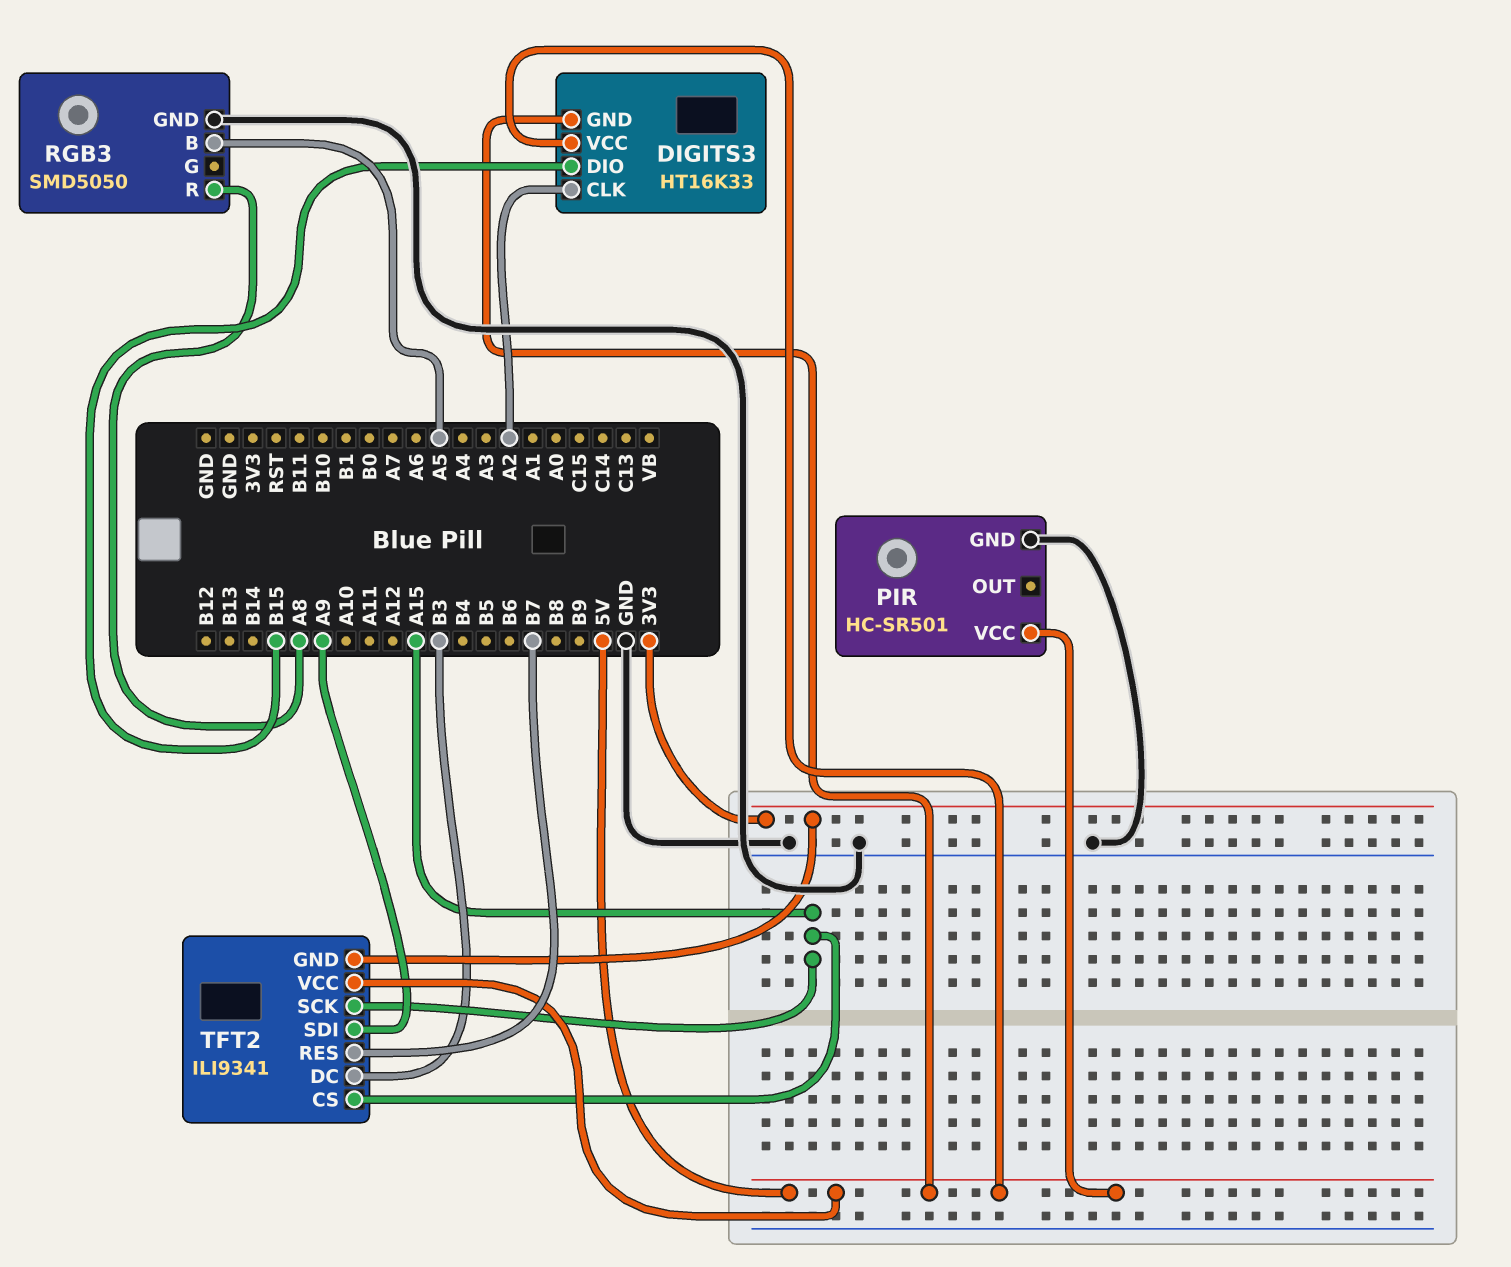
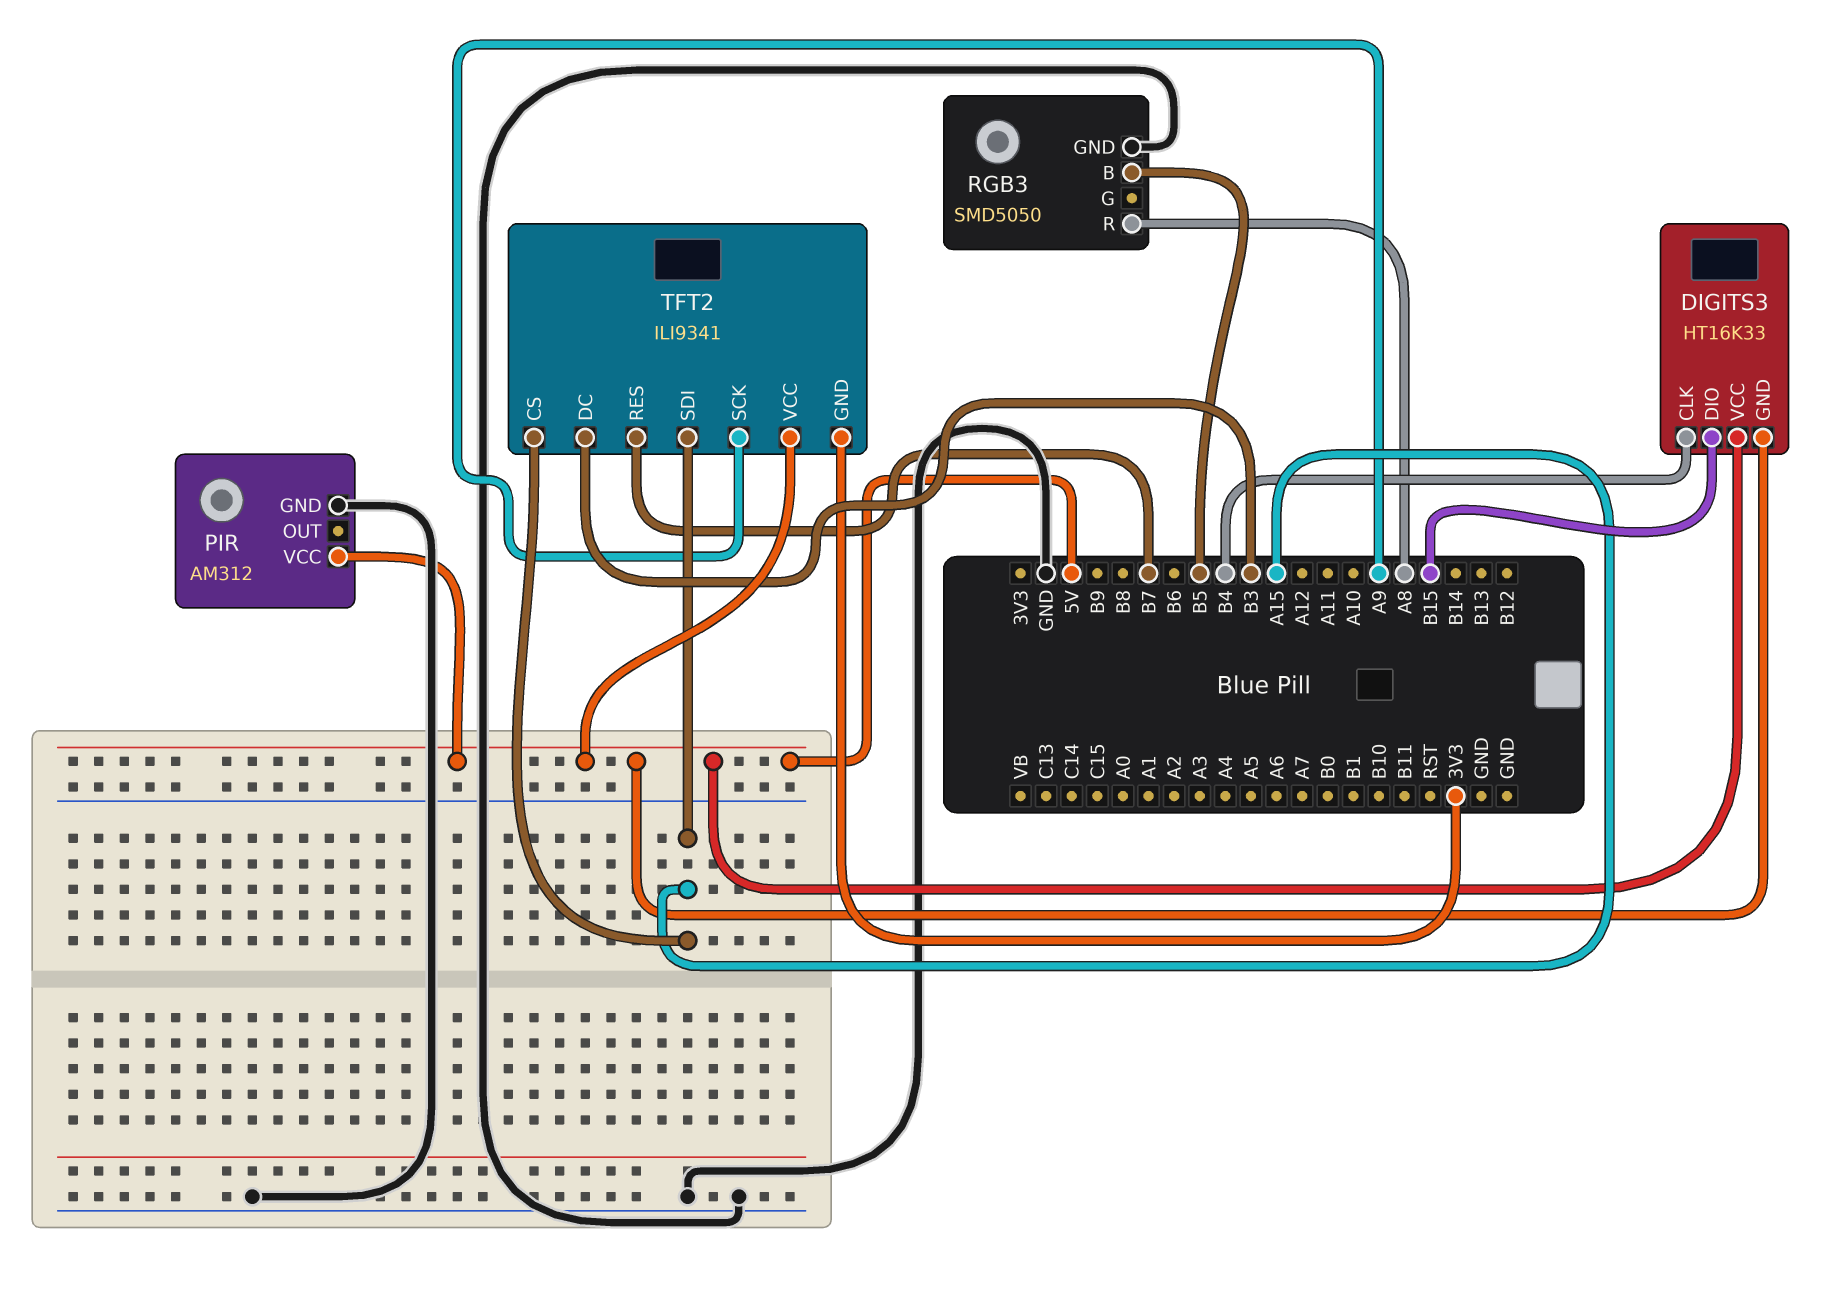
DIGITS3 pin CLK: A2 -> B4
PIR: HC-SR501 -> AM312
RGB3 pin B: A5 -> B5
TFT2 pin SCK: A15 -> A9
TFT2 pin SDI: A9 -> A15

